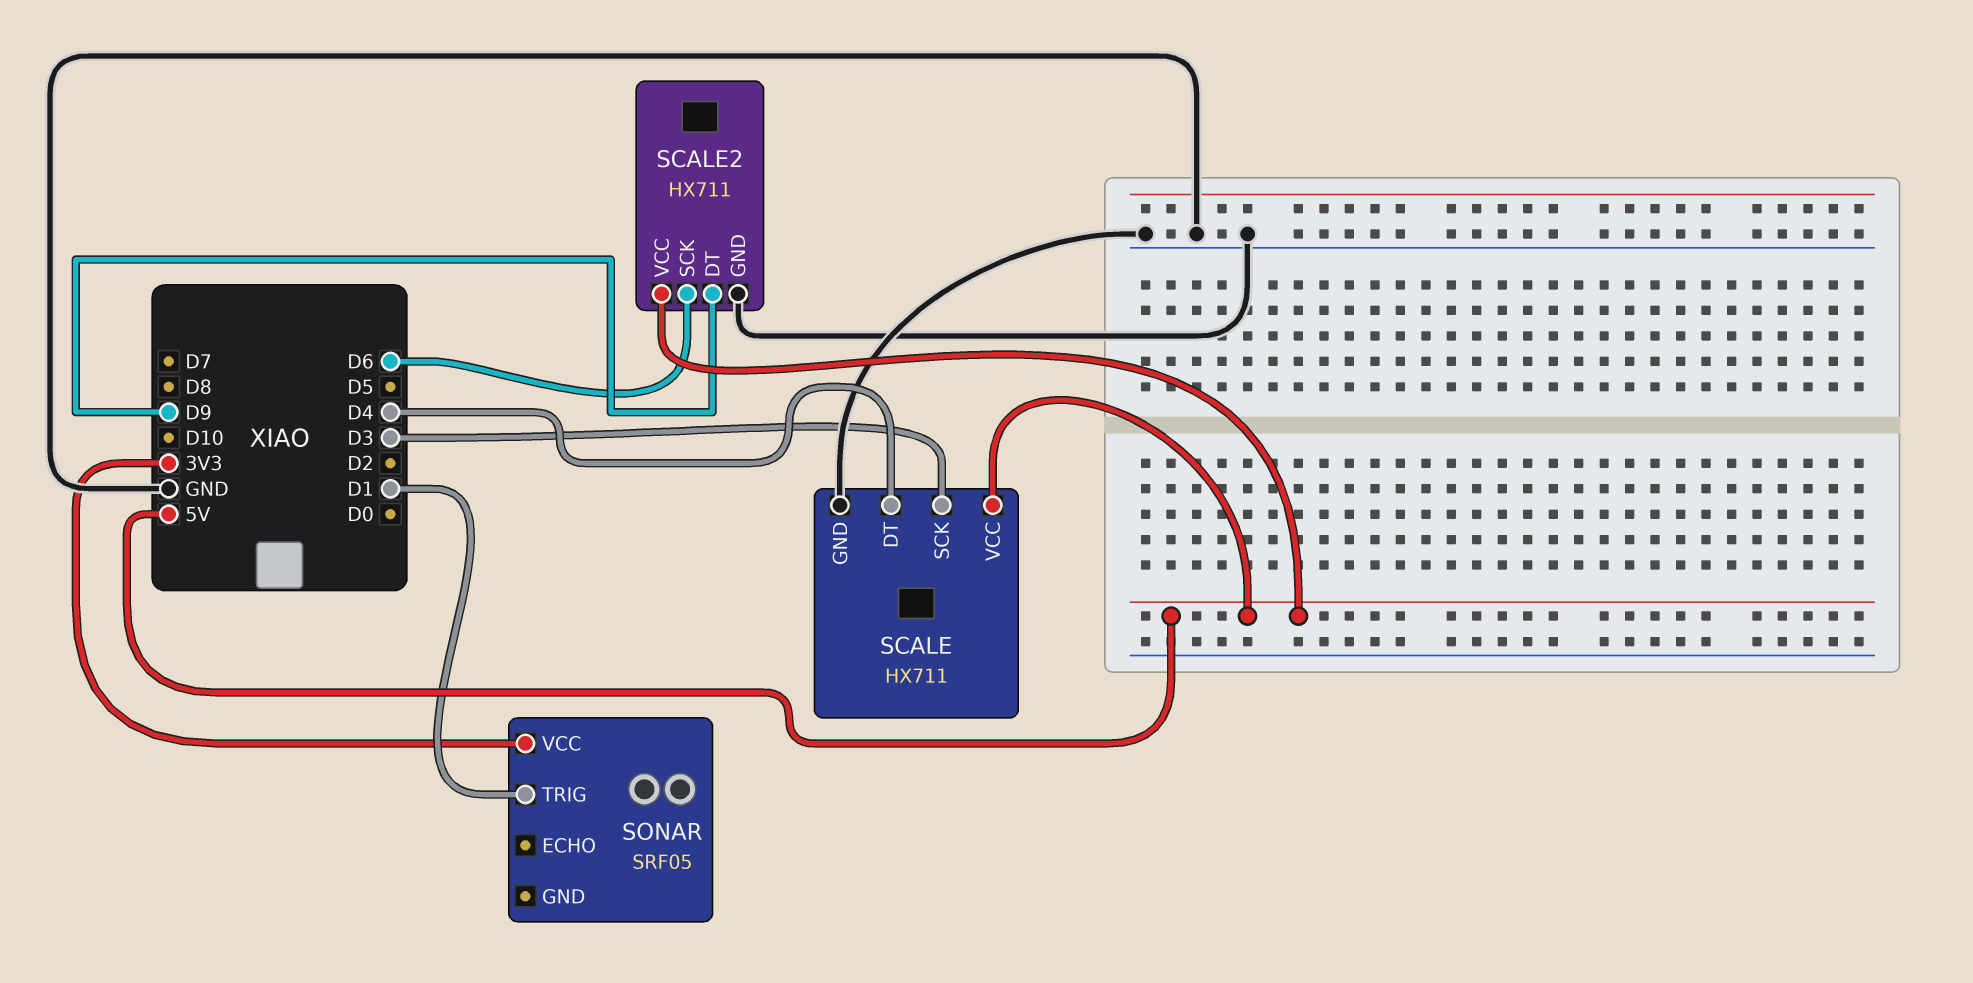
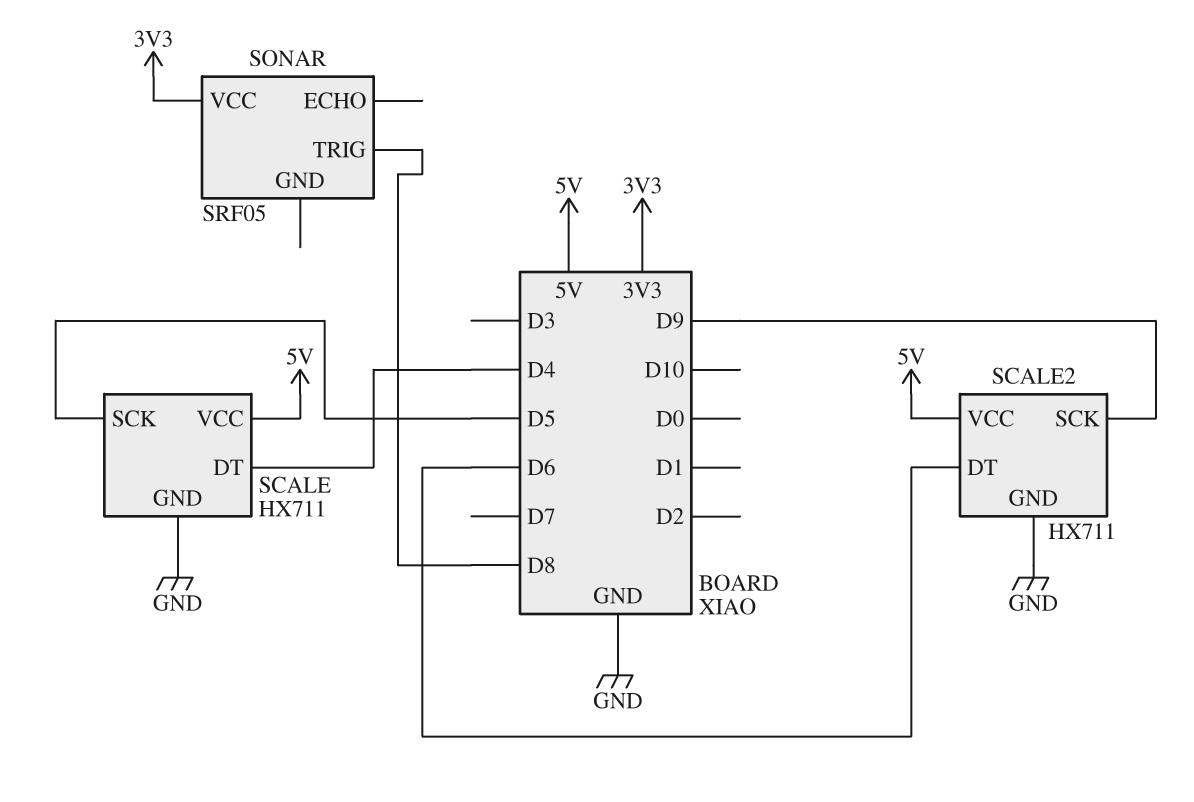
SCALE pin SCK: D3 -> D5
SCALE2 pin DT: D9 -> D6
SCALE2 pin SCK: D6 -> D9
SONAR pin TRIG: D1 -> D8

